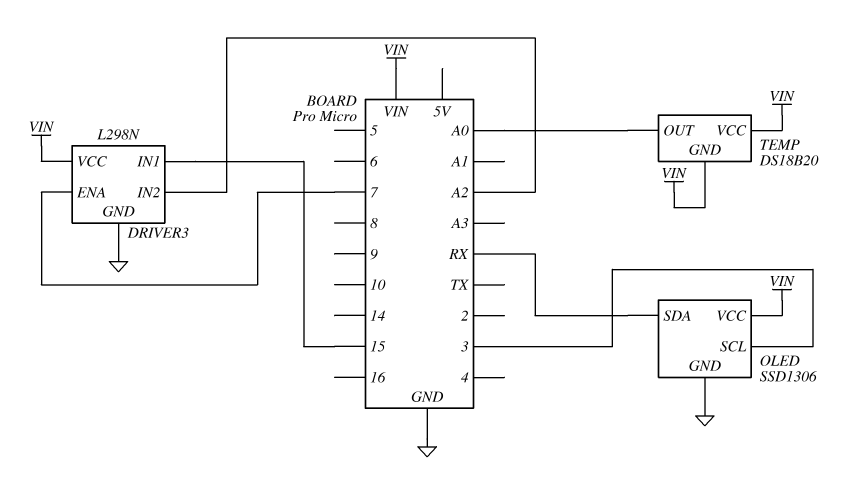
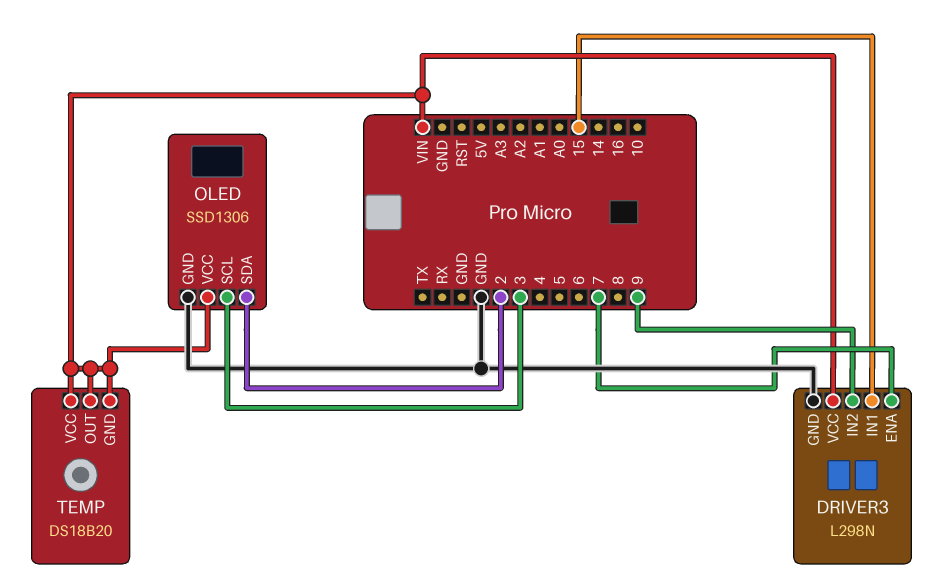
DRIVER3 pin IN2: A2 -> 9
OLED pin SDA: RX -> 2
TEMP pin OUT: A0 -> VIN

